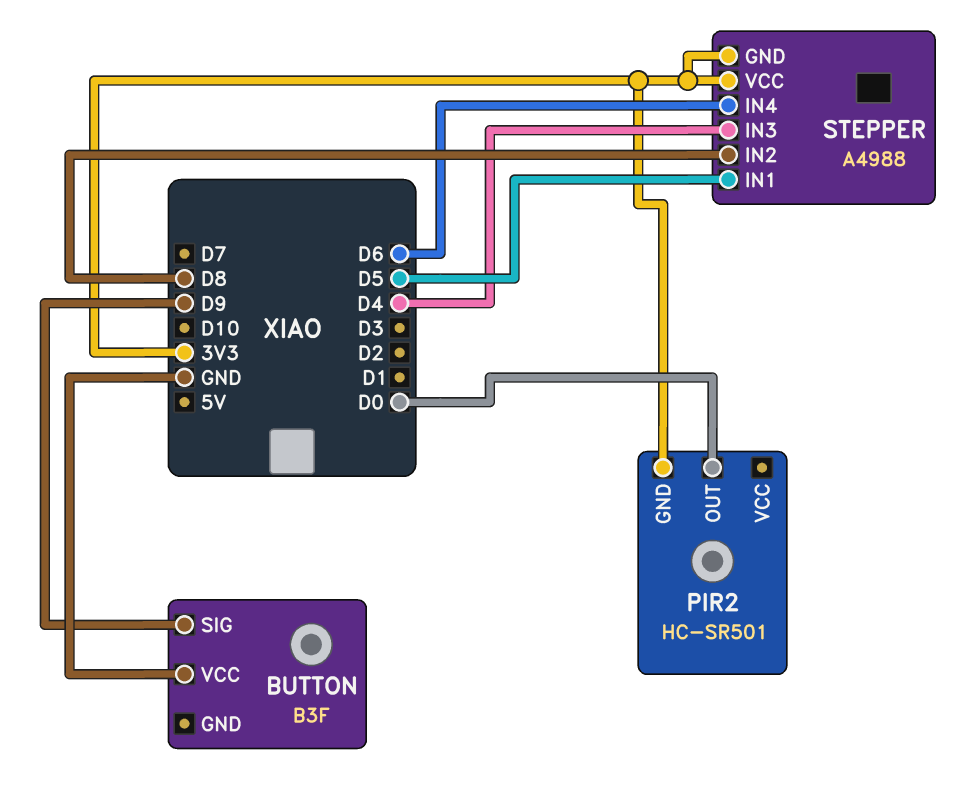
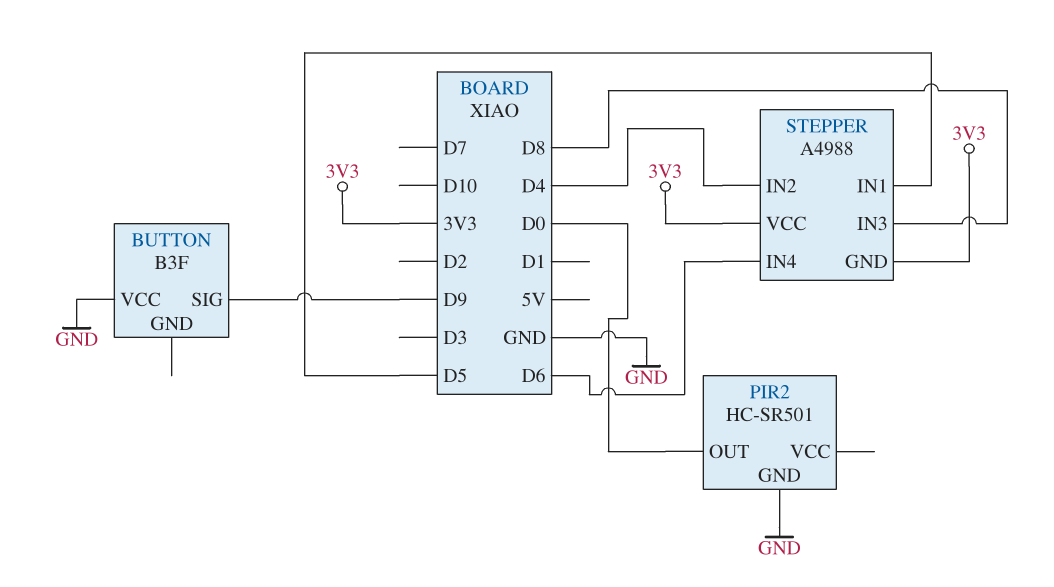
PIR2 pin GND: 3V3 -> GND
STEPPER pin IN2: D8 -> D4
STEPPER pin IN3: D4 -> D8

